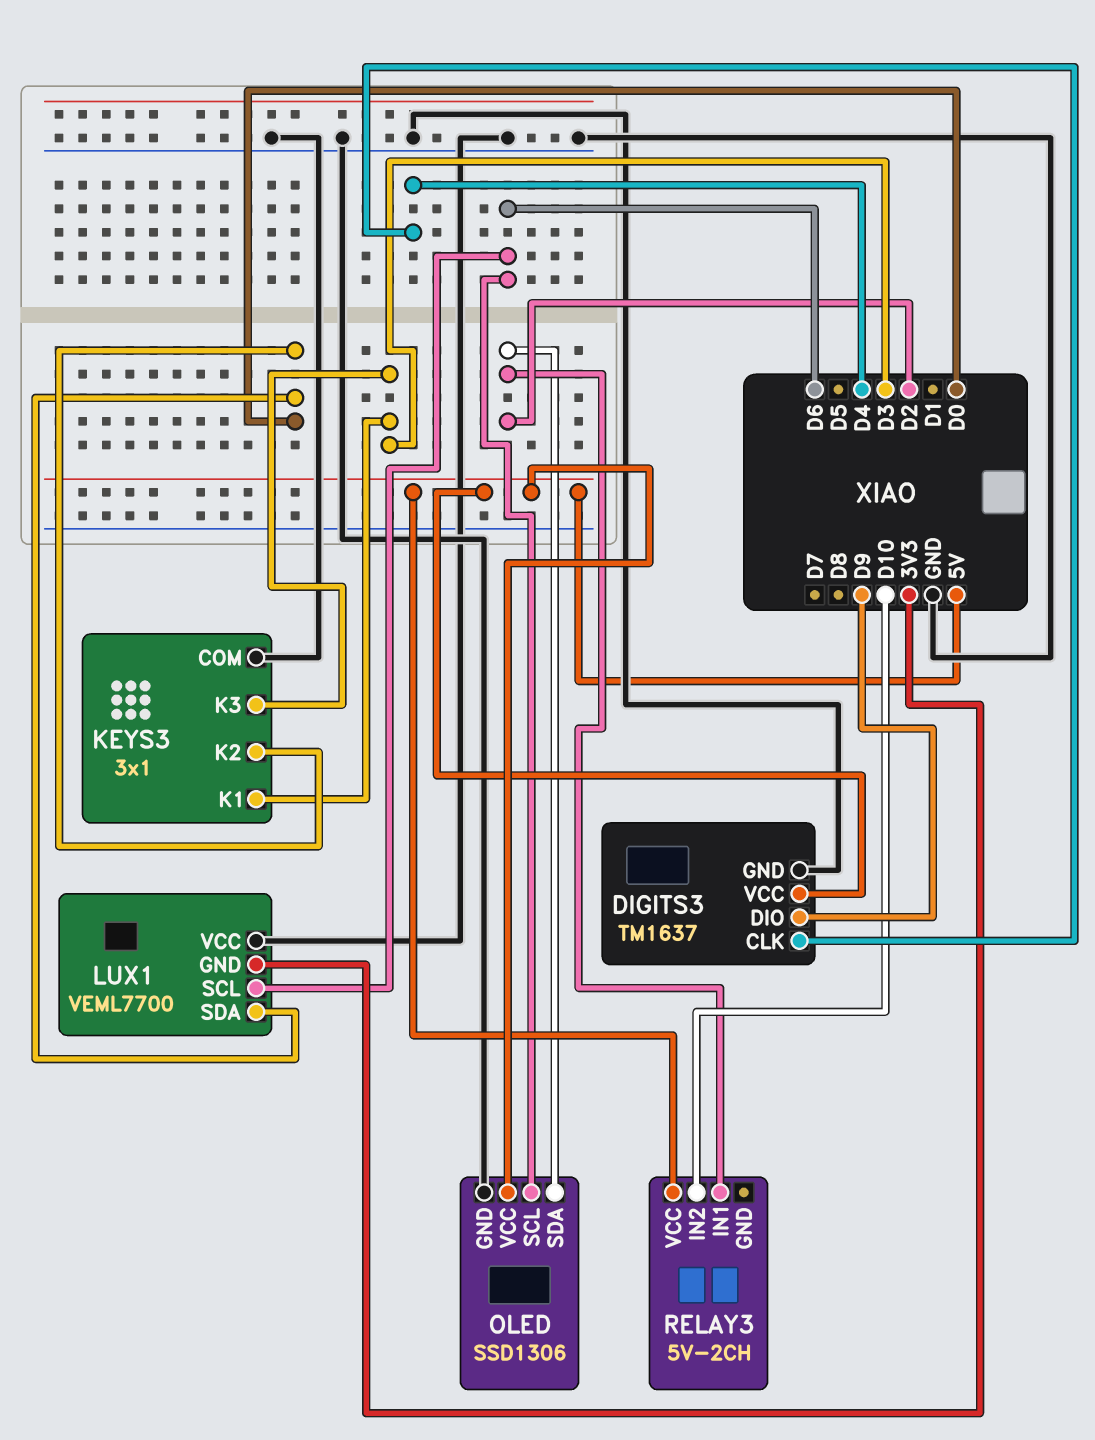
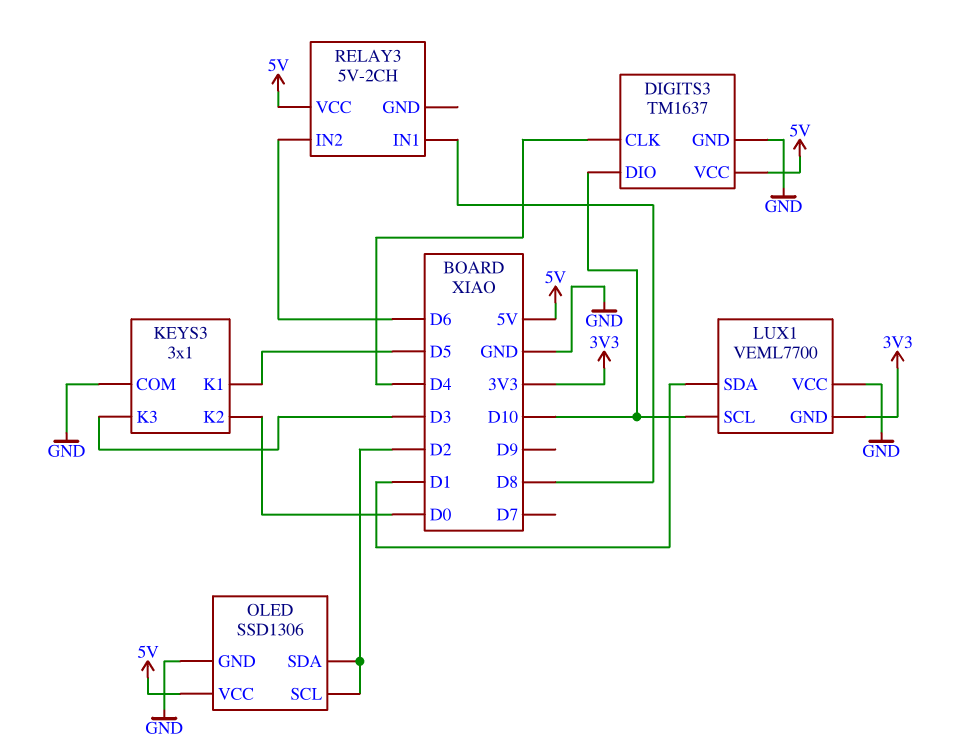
DIGITS3 pin DIO: D9 -> D10
KEYS3 pin K1: D3 -> D5
LUX1 pin SCL: D6 -> D10
LUX1 pin SDA: D0 -> D1
OLED pin SCL: D6 -> D2
RELAY3 pin IN1: D2 -> D8
RELAY3 pin IN2: D10 -> D6

